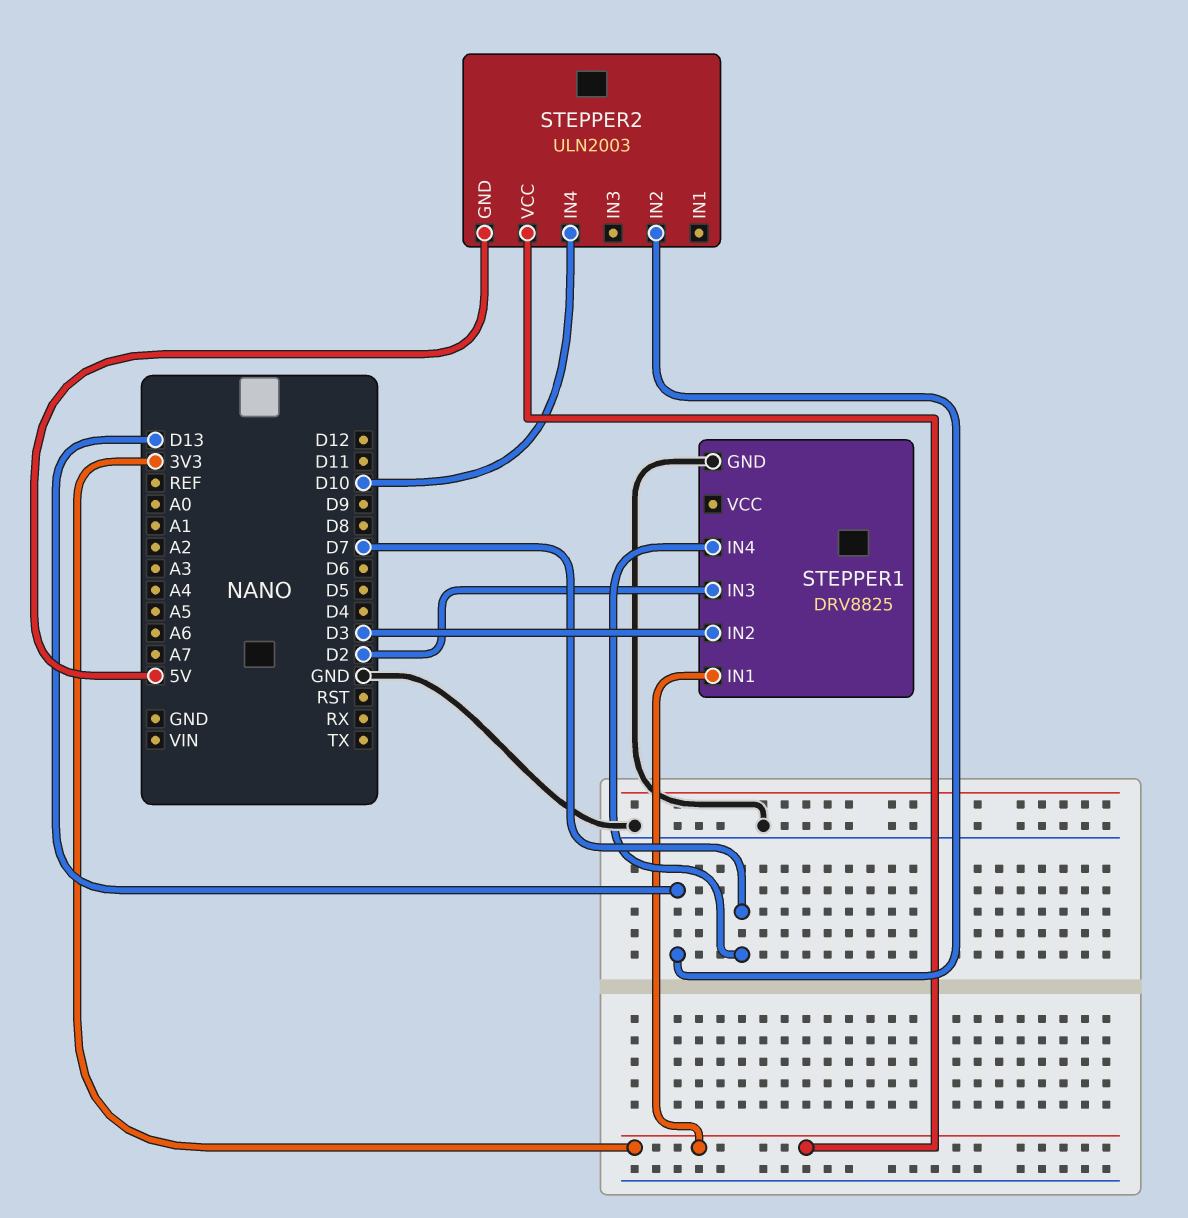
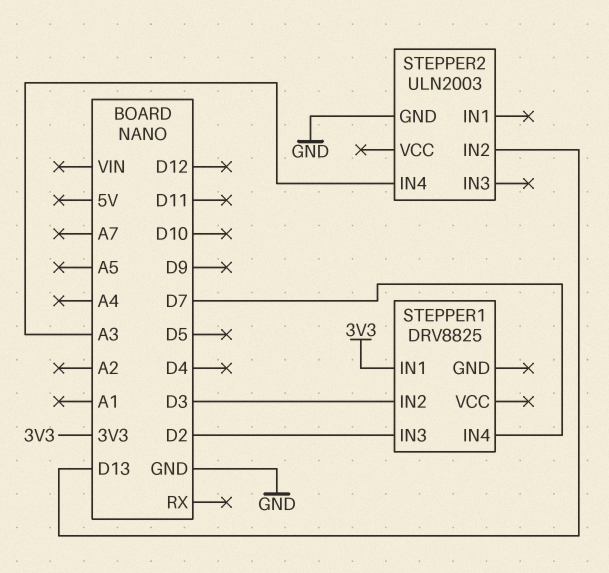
STEPPER1 pin GND: GND -> none
STEPPER2 pin GND: 5V -> GND
STEPPER2 pin IN4: D10 -> A3
STEPPER2 pin VCC: 3V3 -> none

